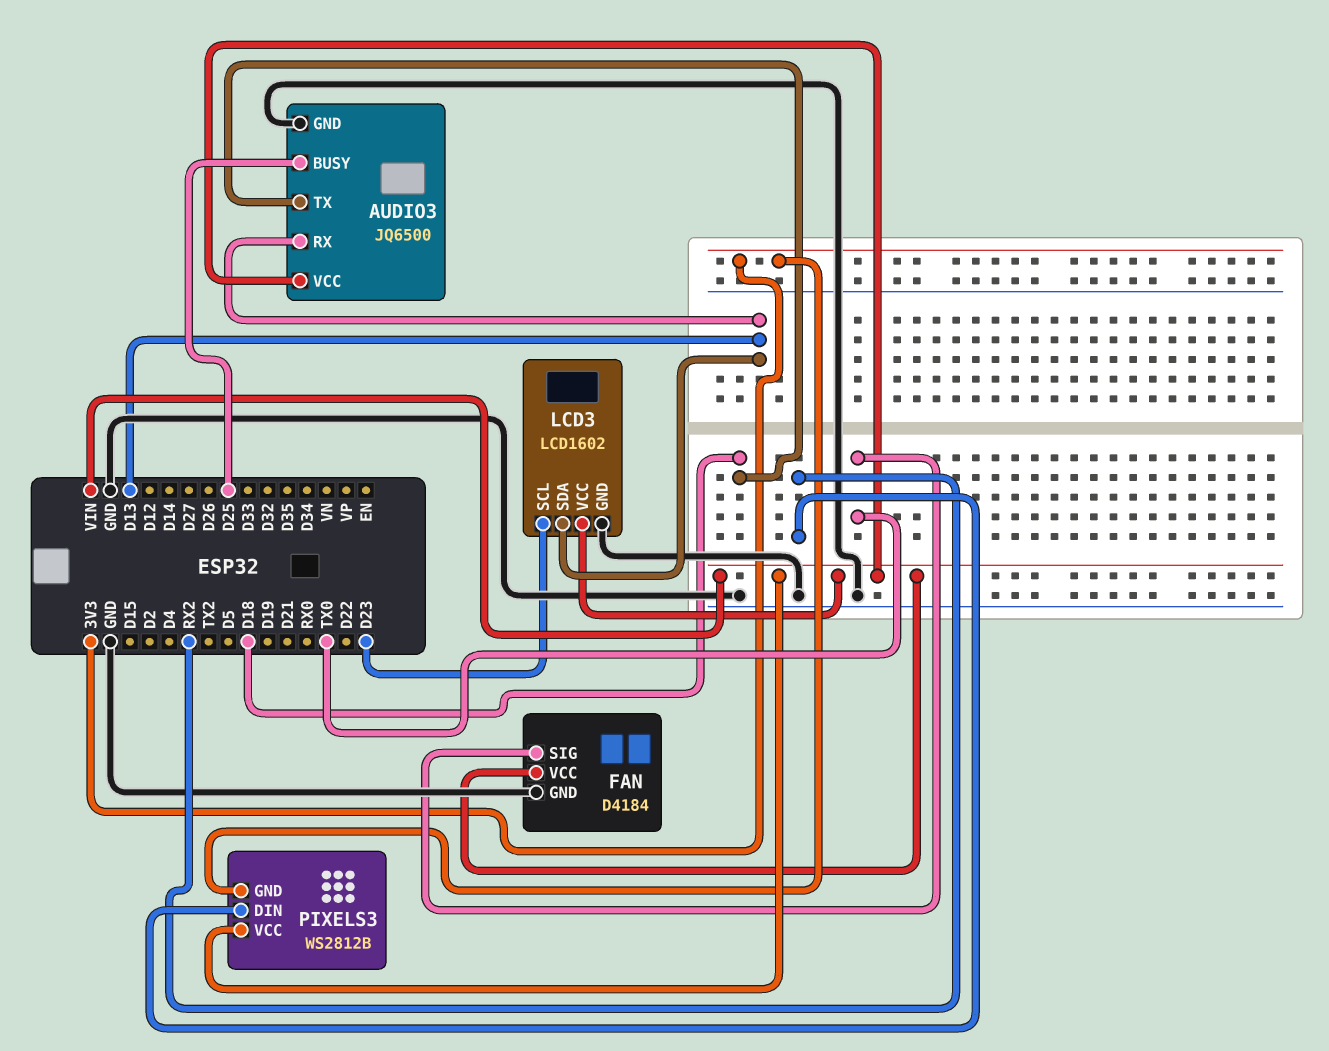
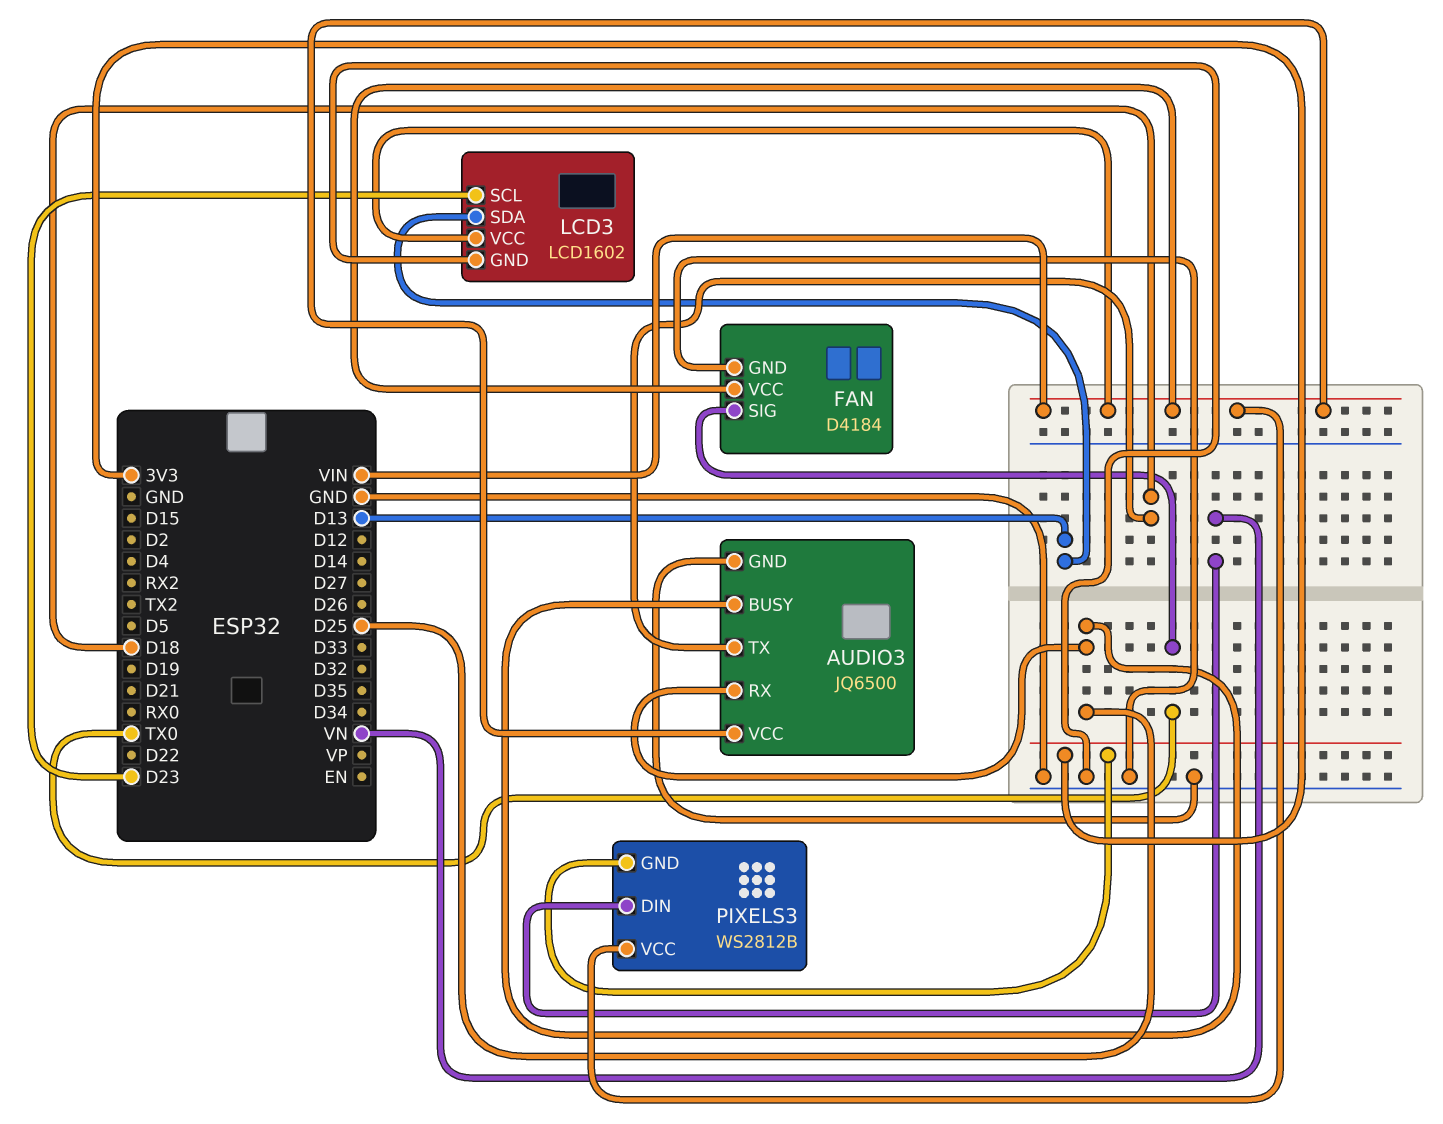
AUDIO3 pin RX: D13 -> D25
PIXELS3 pin DIN: RX2 -> VN

